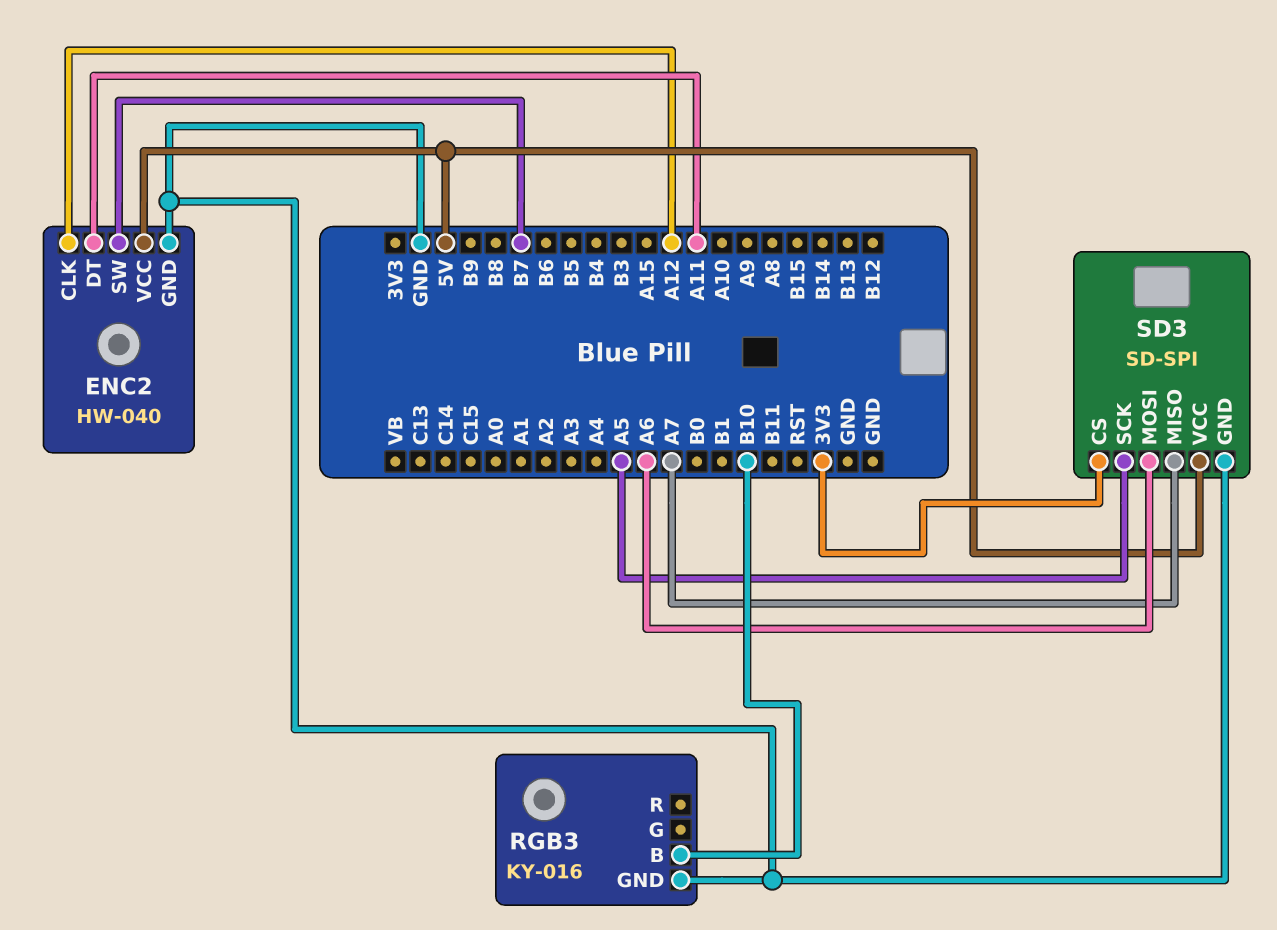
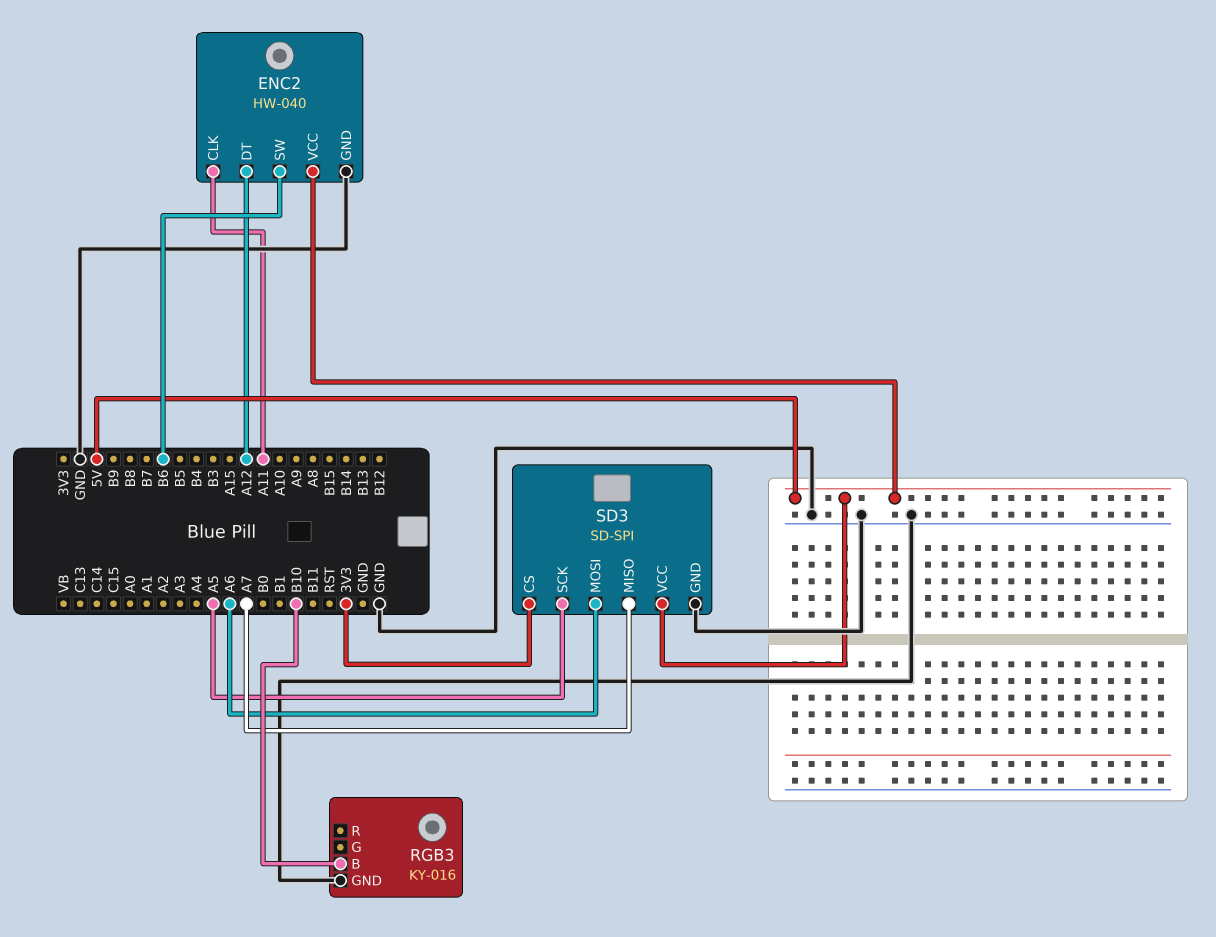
ENC2 pin CLK: A12 -> A11
ENC2 pin DT: A11 -> A12
ENC2 pin SW: B7 -> B6

